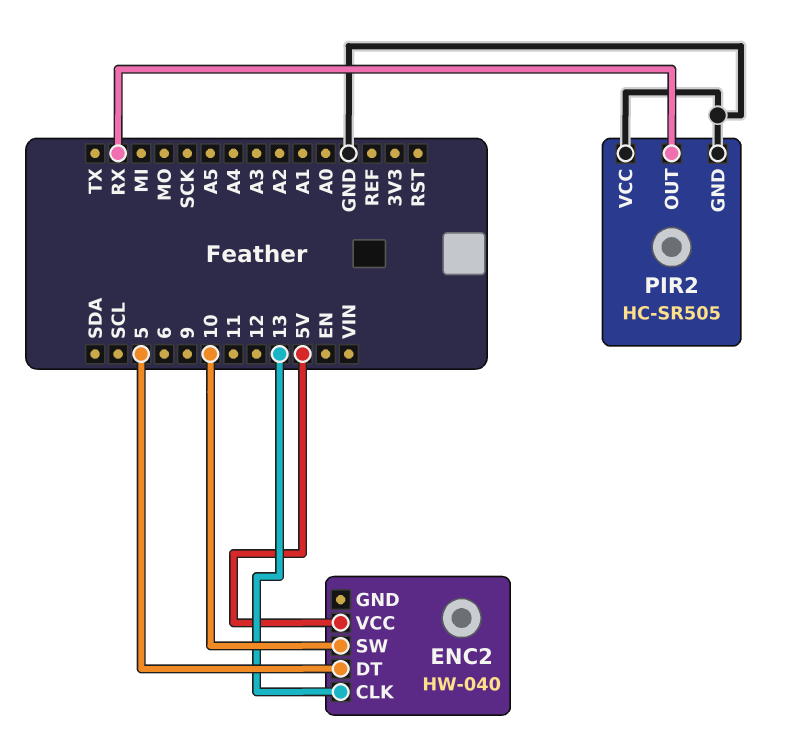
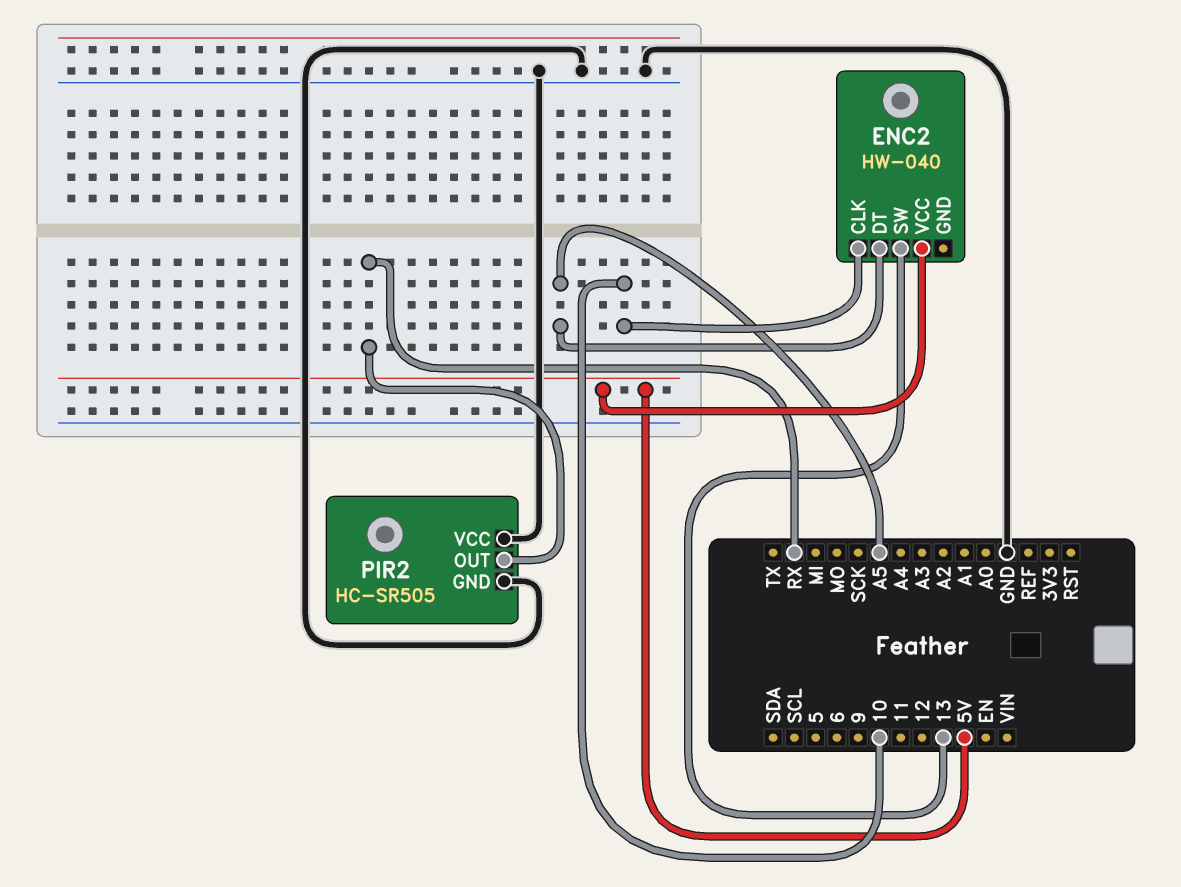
ENC2 pin CLK: 13 -> 10
ENC2 pin DT: 5 -> A5
ENC2 pin SW: 10 -> 13

